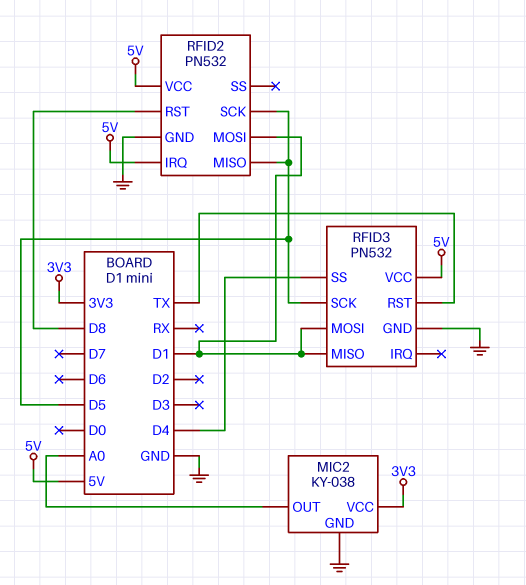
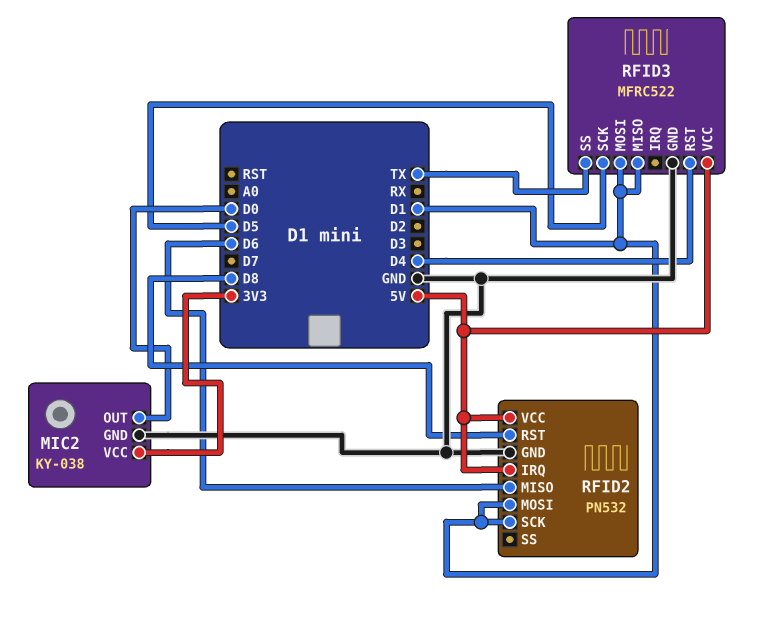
MIC2 pin OUT: A0 -> D0
RFID2 pin MISO: D5 -> D6
RFID2 pin SCK: D5 -> D1
RFID3: PN532 -> MFRC522
RFID3 pin RST: TX -> D4
RFID3 pin SS: D4 -> TX

